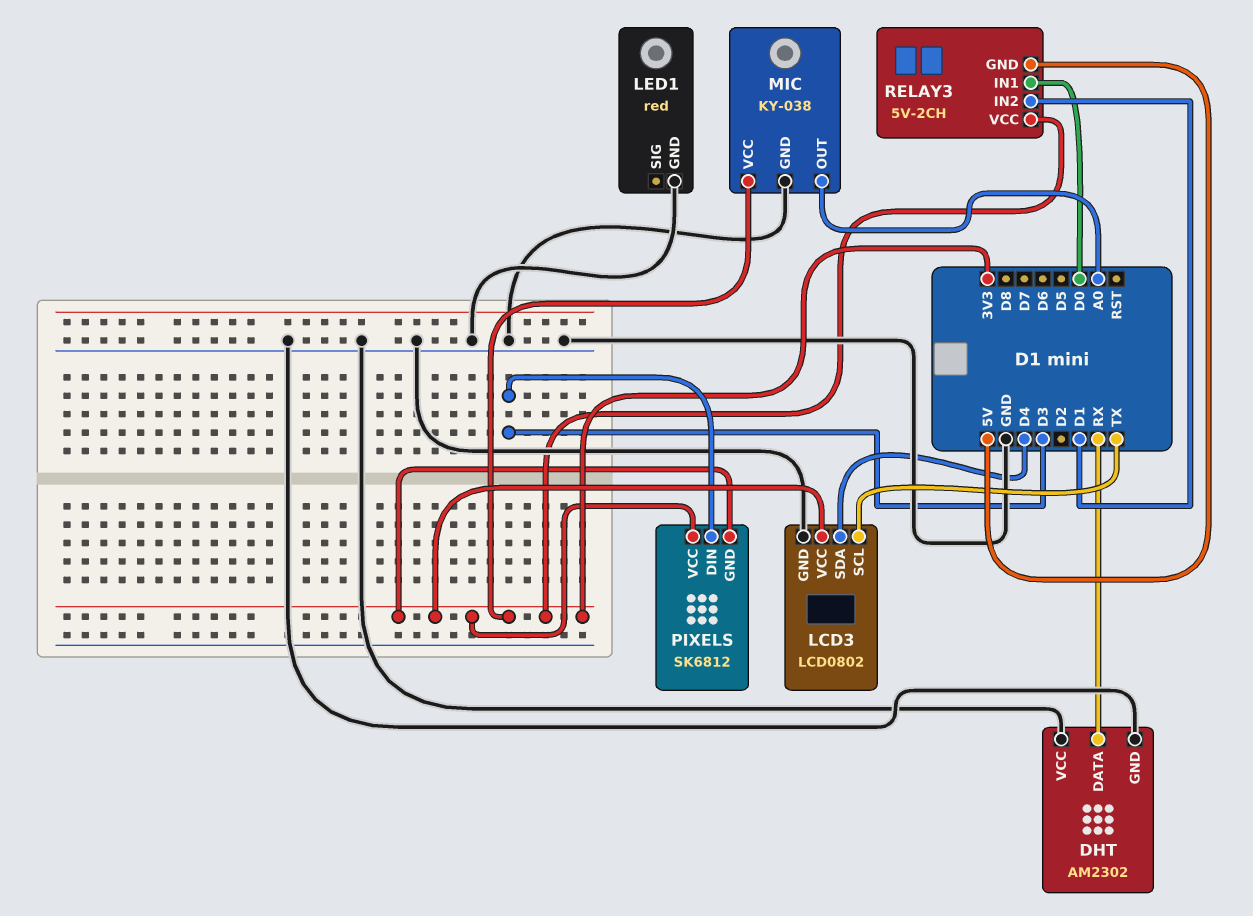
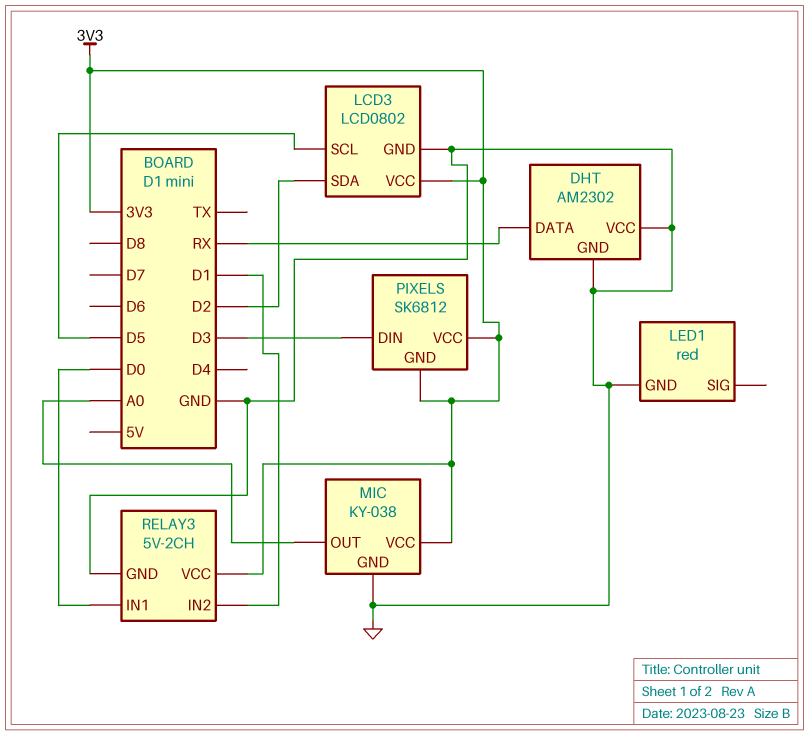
LCD3 pin SCL: TX -> D5
LCD3 pin SDA: D4 -> D2
RELAY3 pin GND: 5V -> GND

